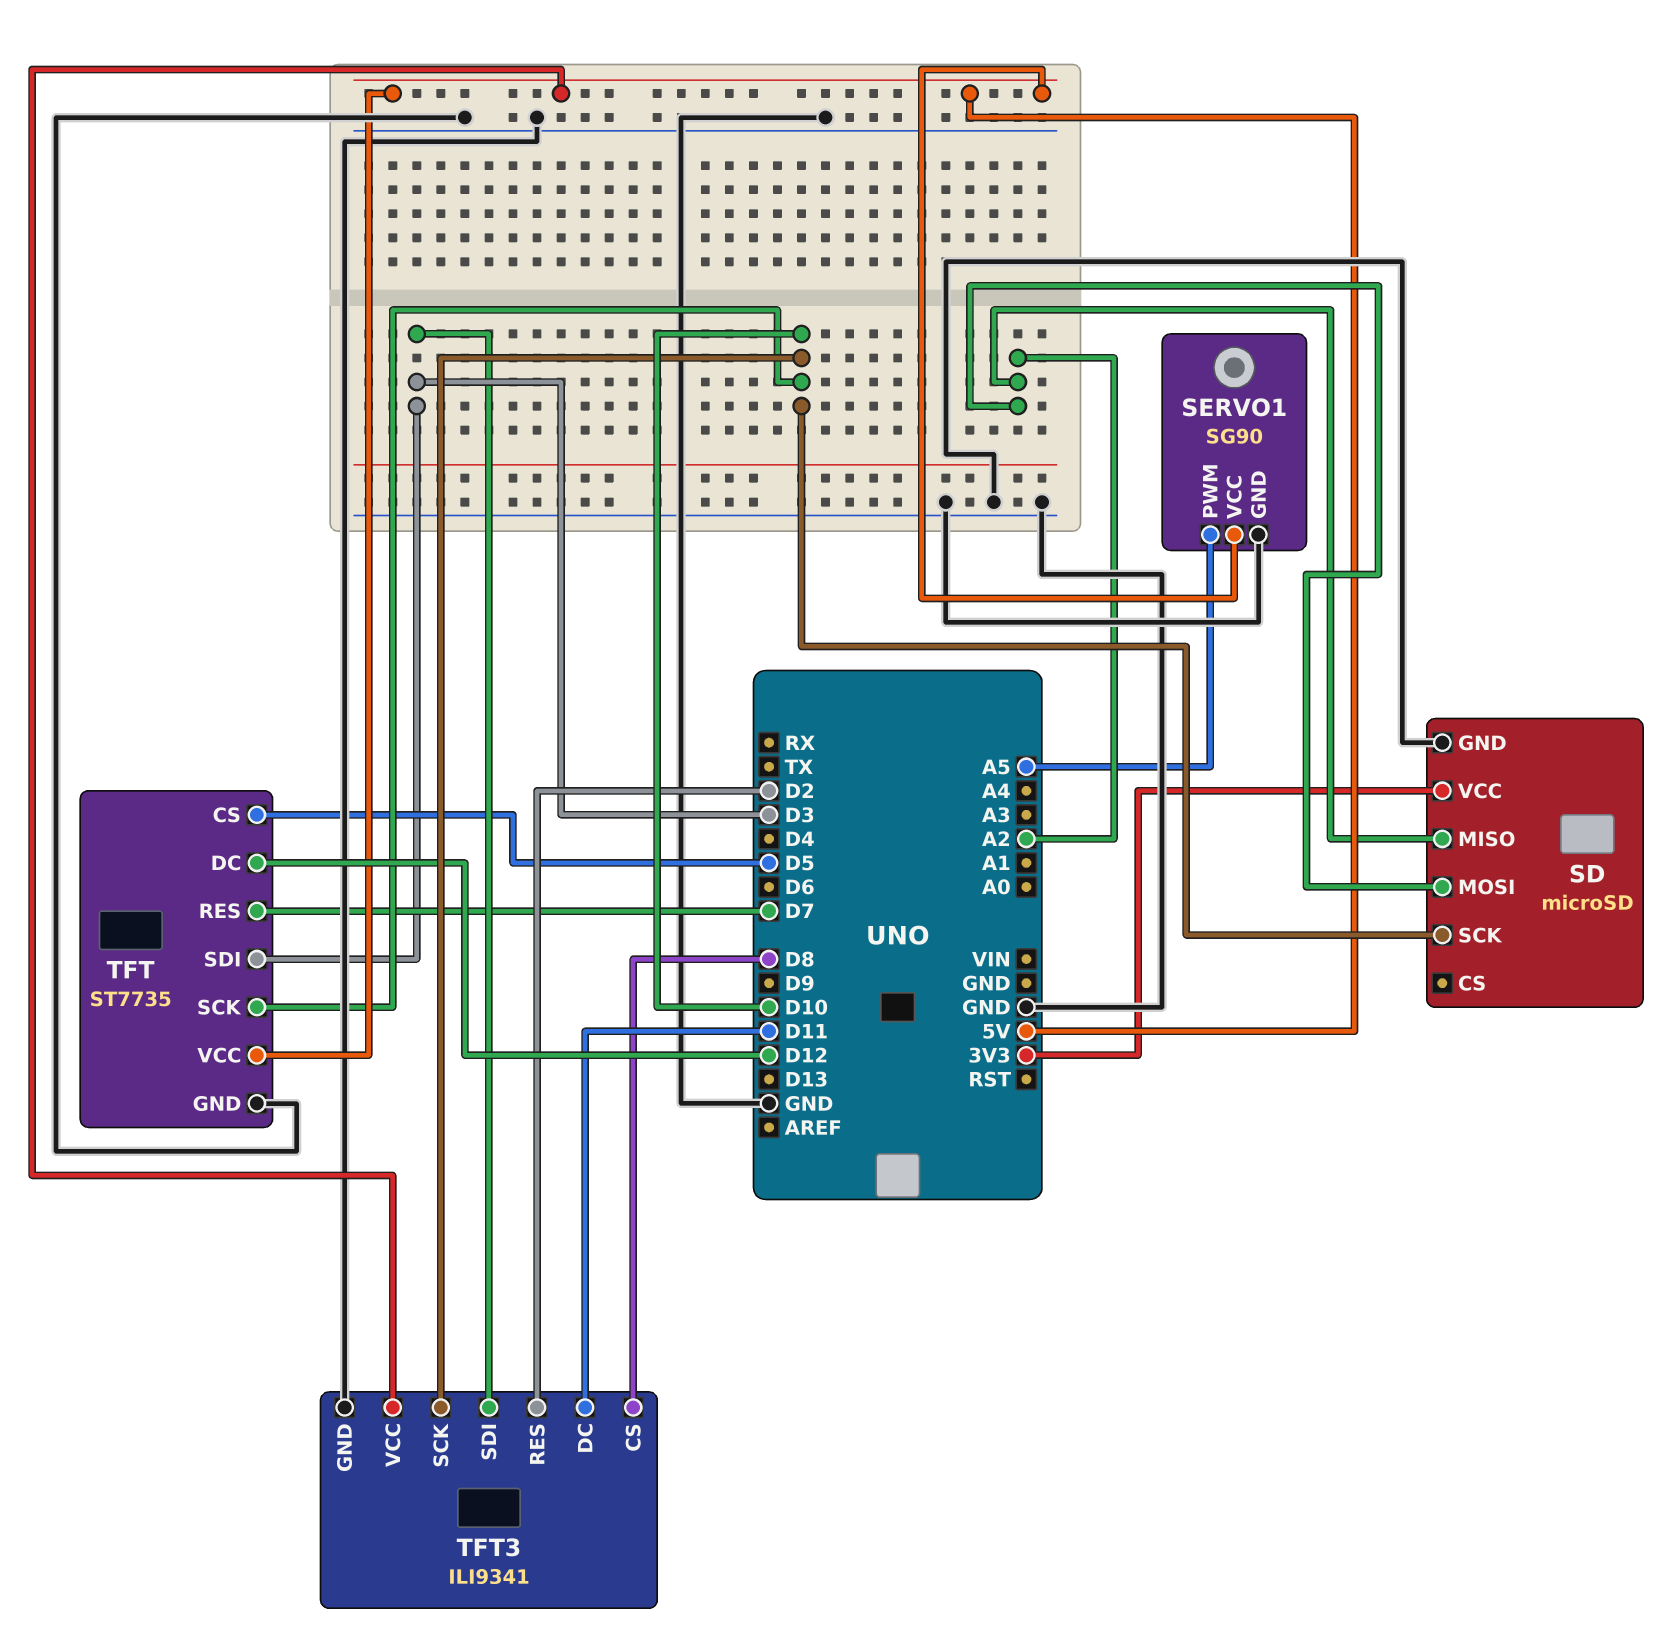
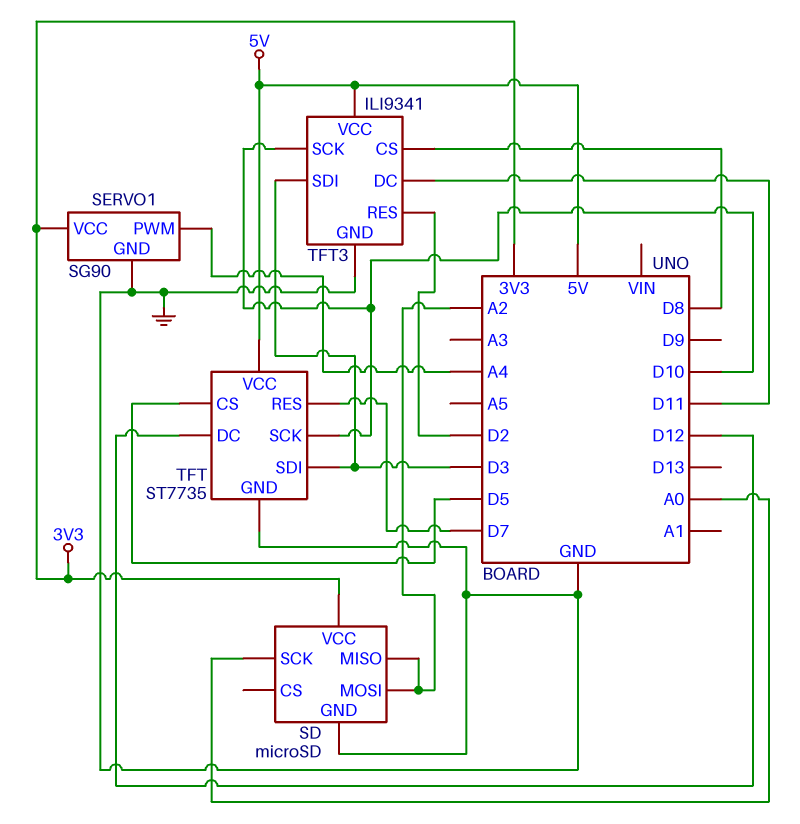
SD pin SCK: D10 -> A0
SERVO1 pin PWM: A5 -> A4
SERVO1 pin VCC: 5V -> 3V3

